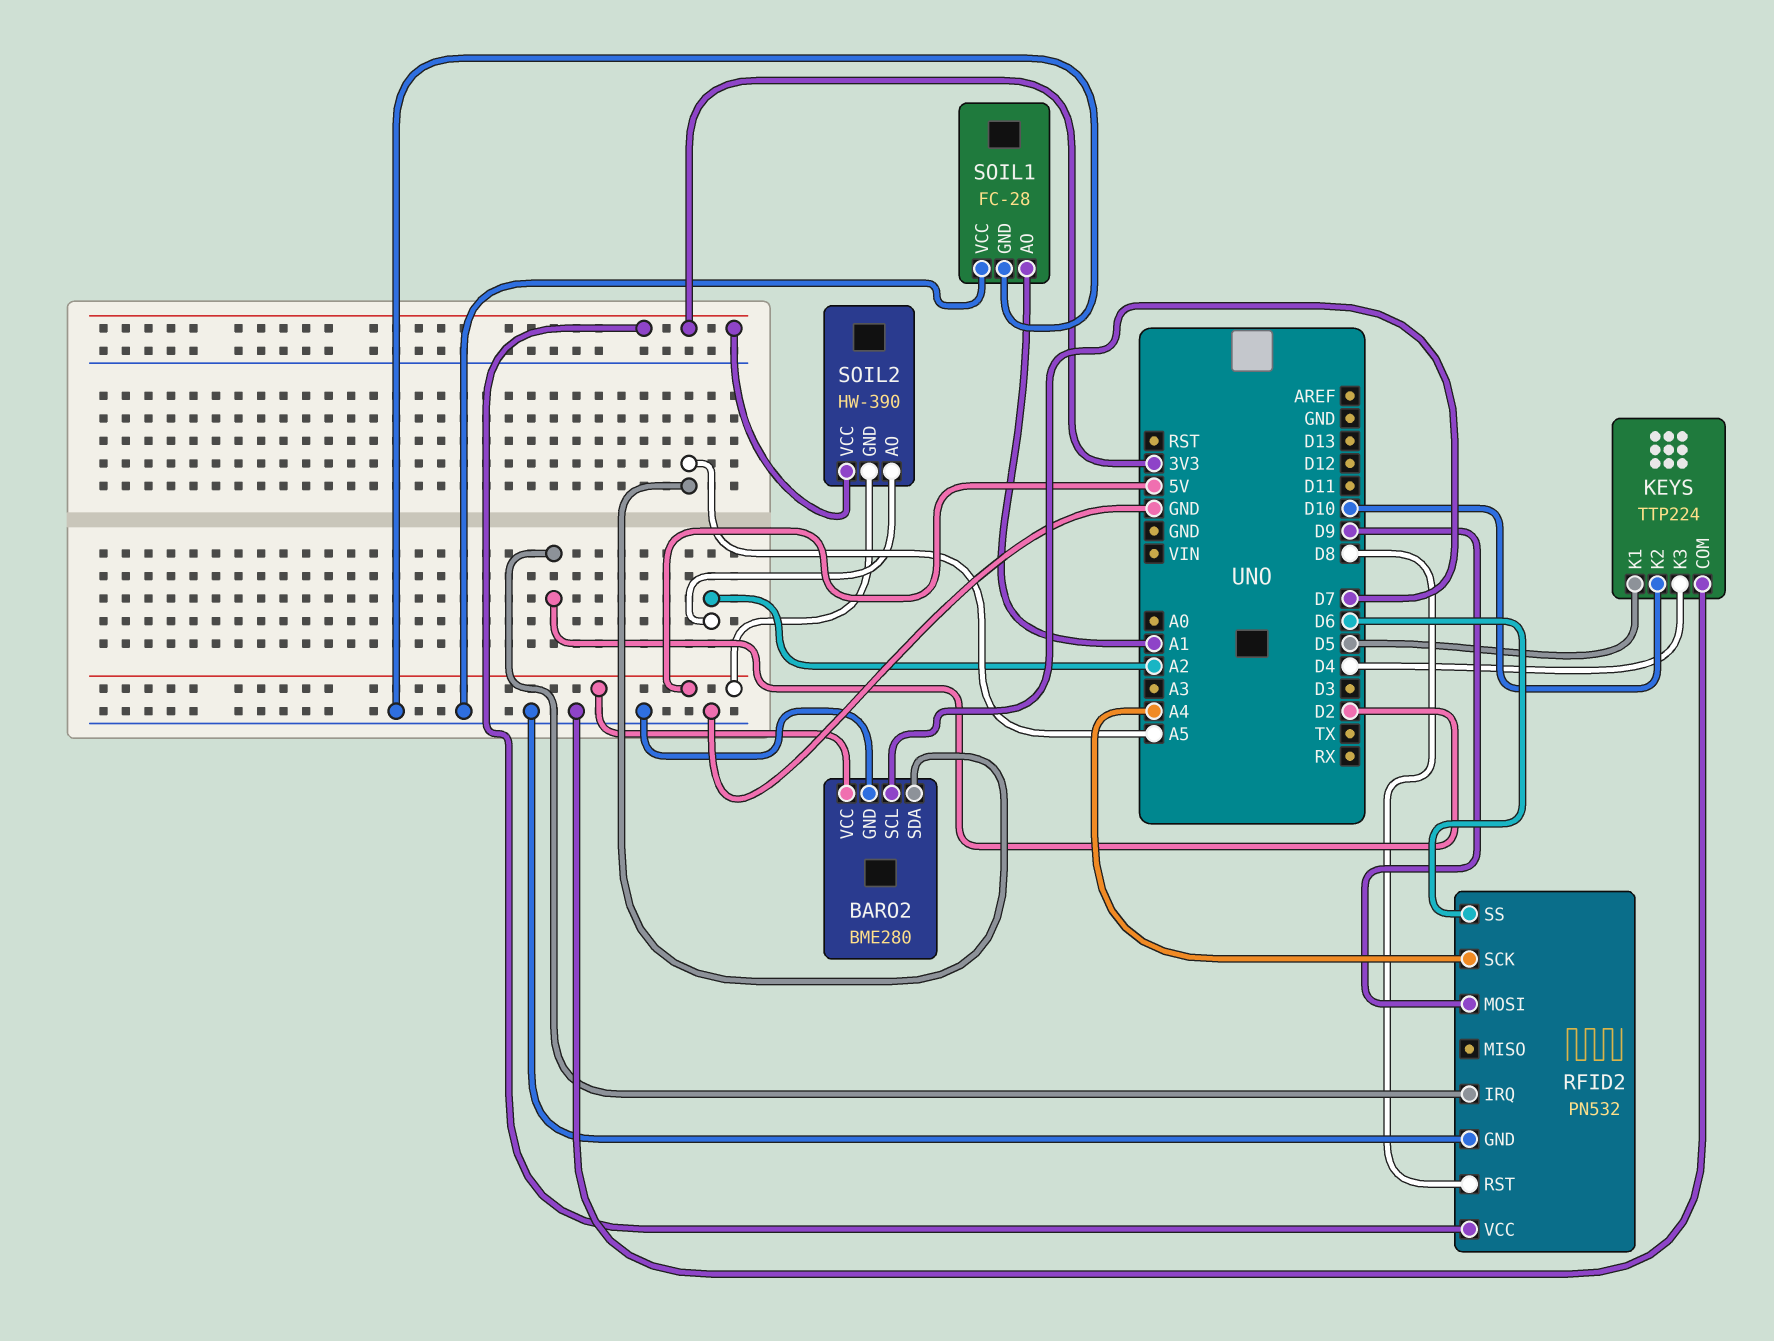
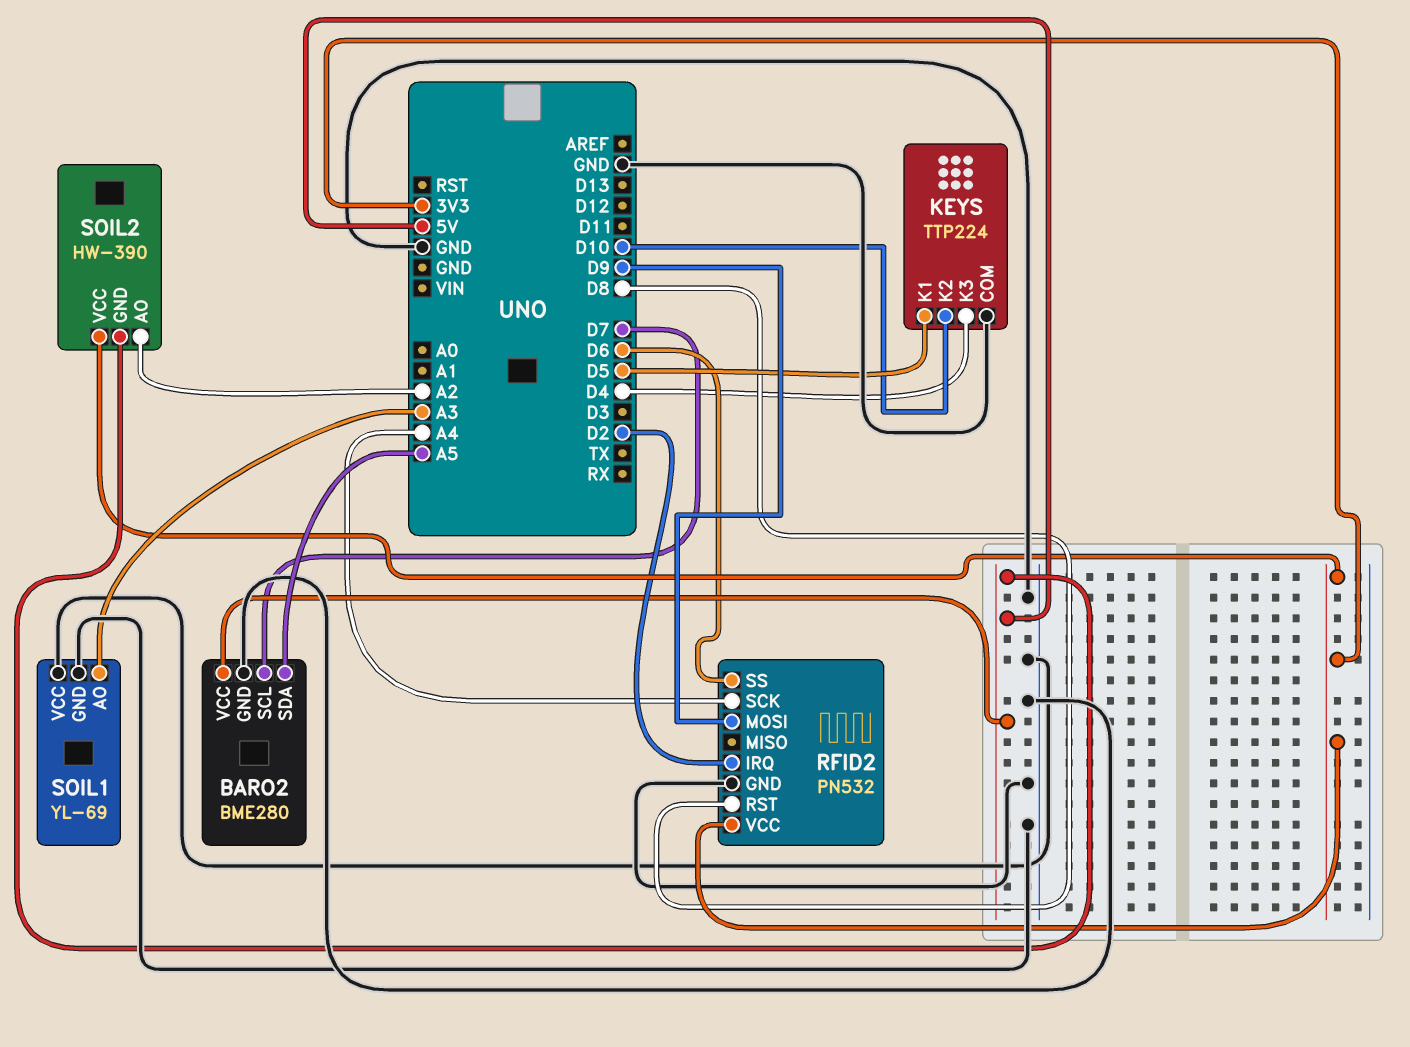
SOIL1: FC-28 -> YL-69
SOIL1 pin AO: A1 -> A3

